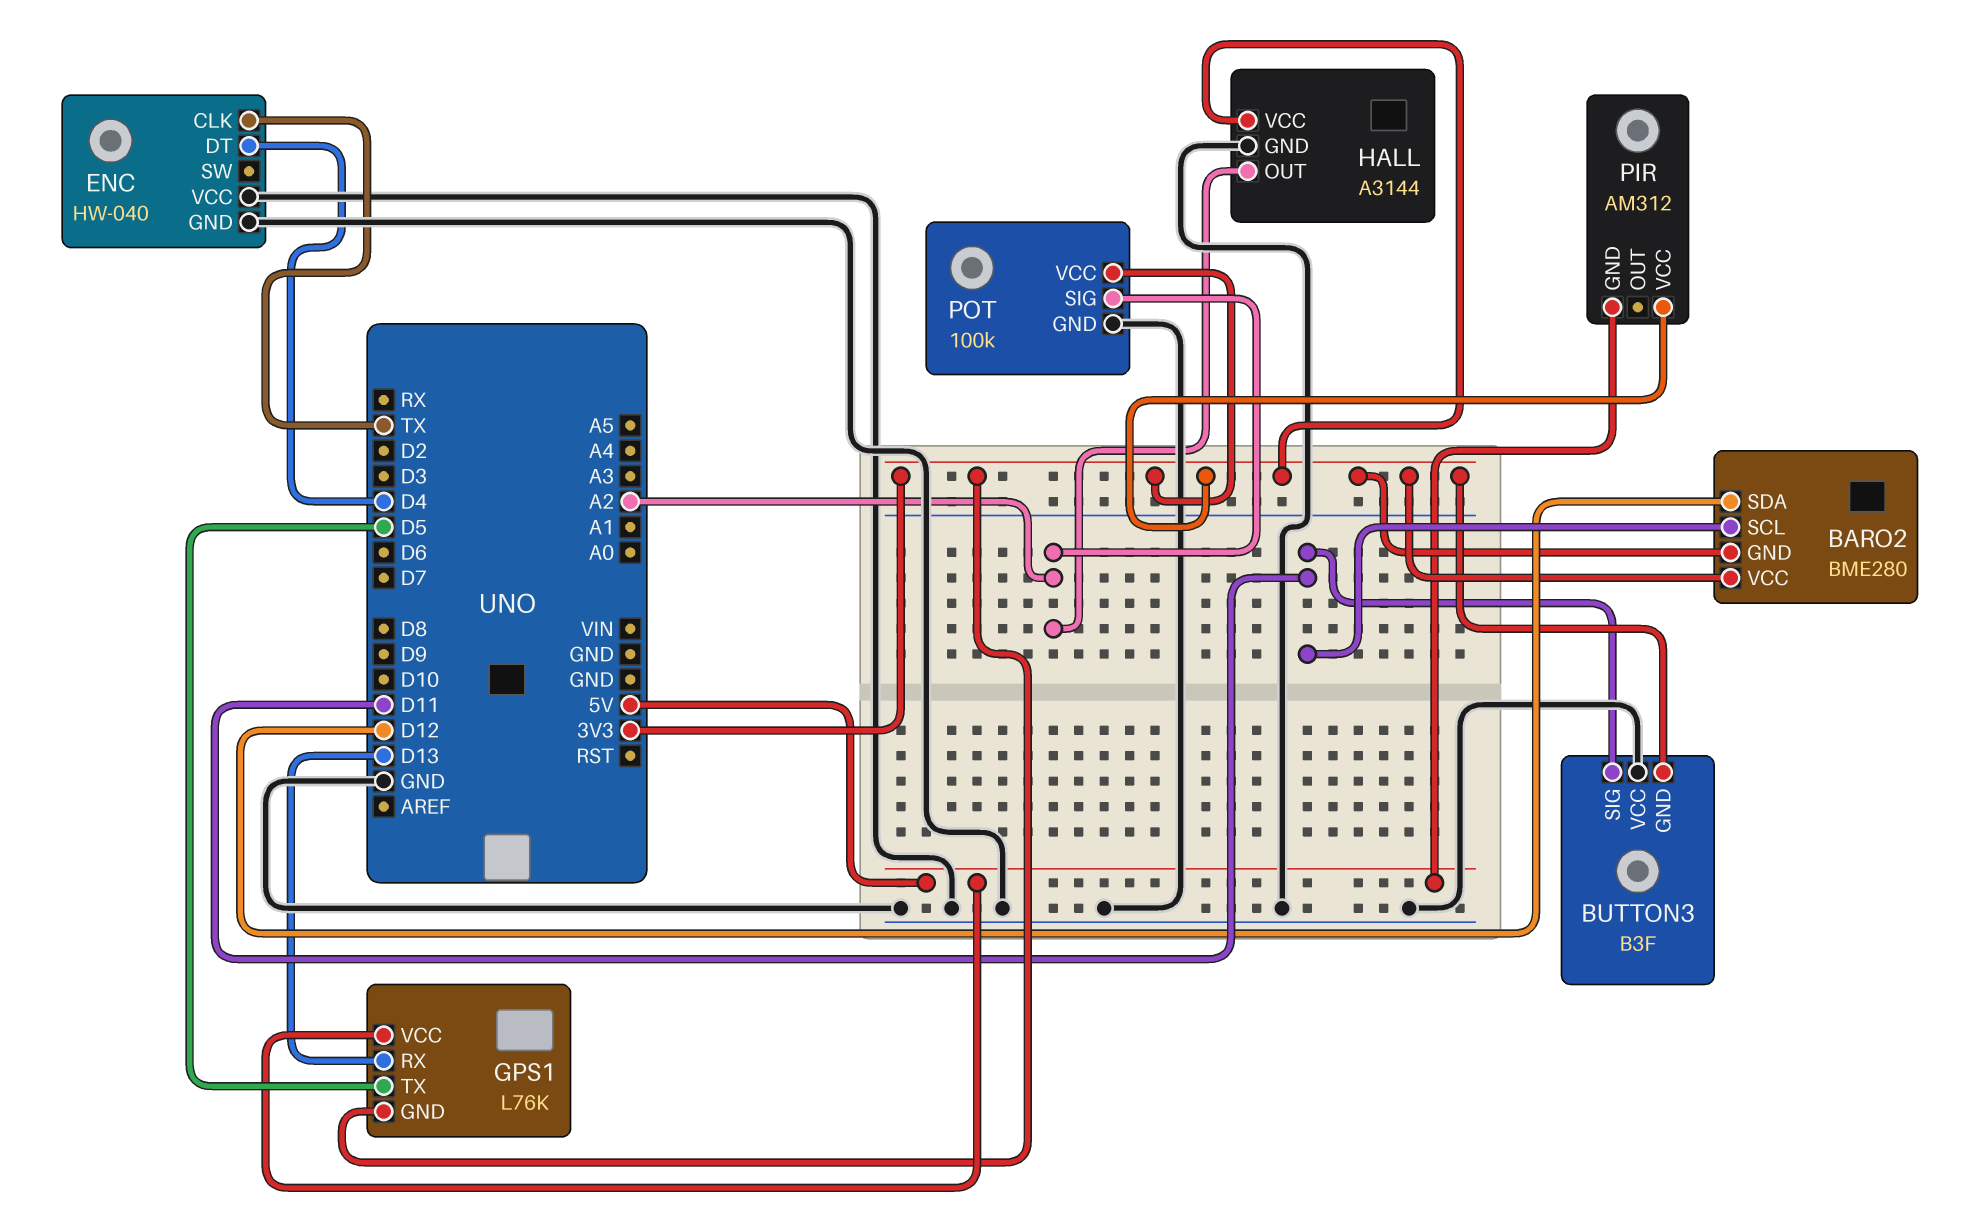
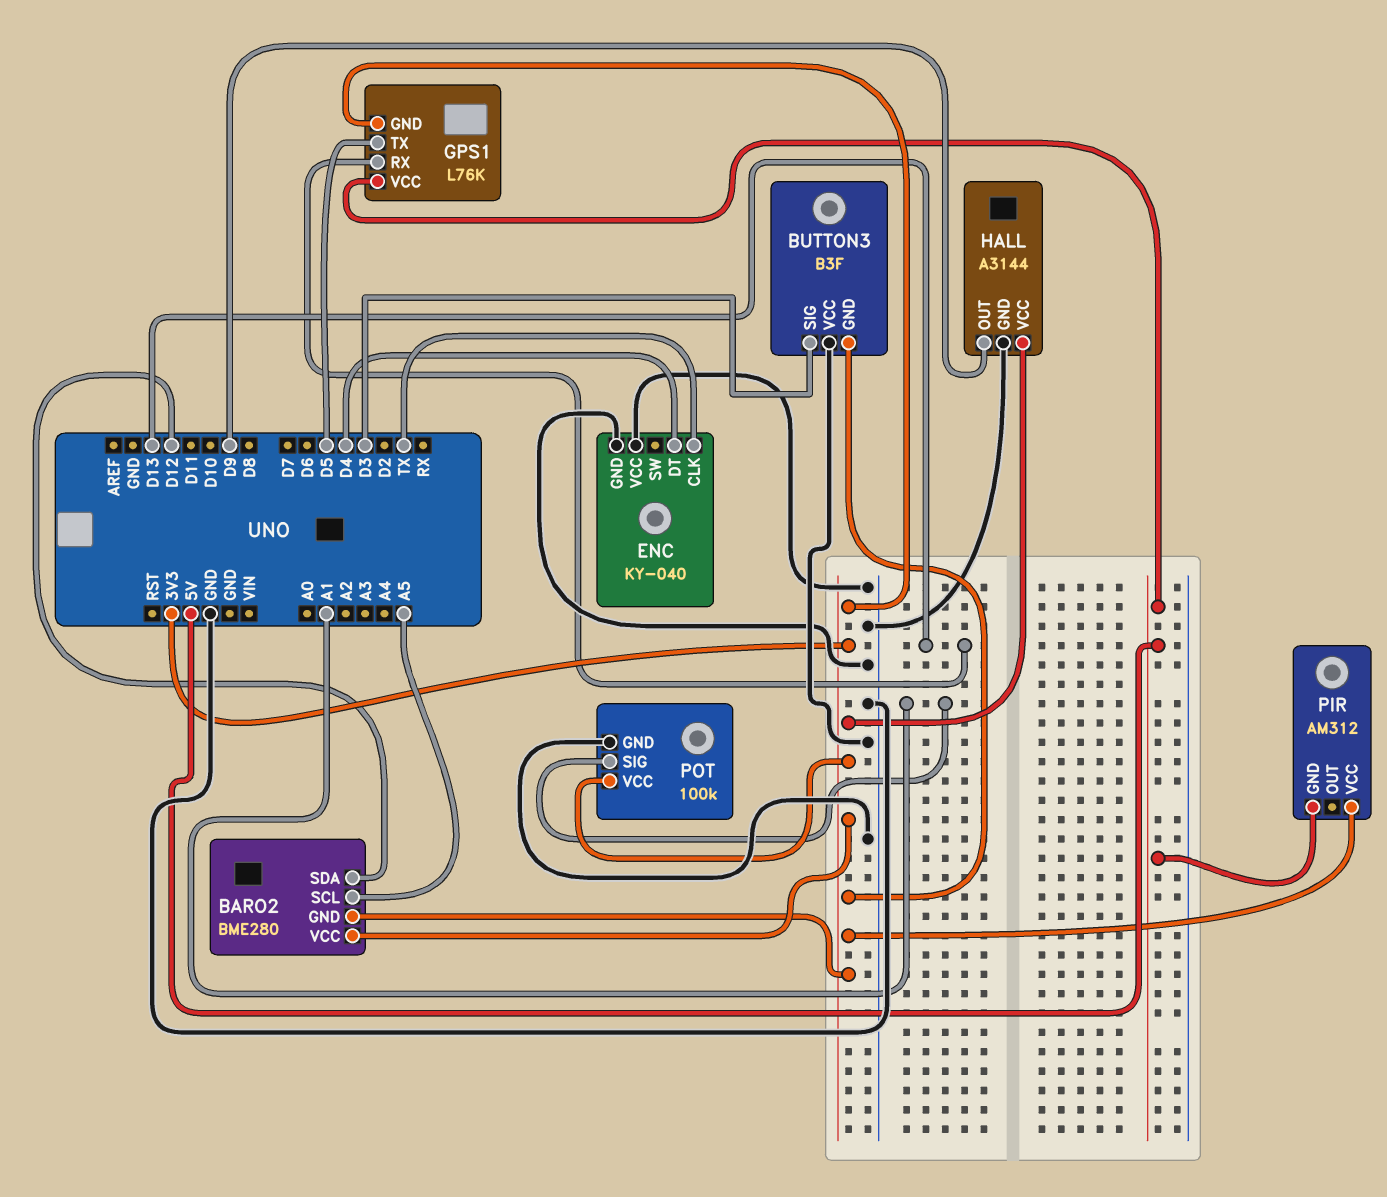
BARO2 pin SCL: D11 -> A5
BUTTON3 pin SIG: D11 -> D3
ENC: HW-040 -> KY-040
HALL pin OUT: A2 -> D9
POT pin SIG: A2 -> A1

